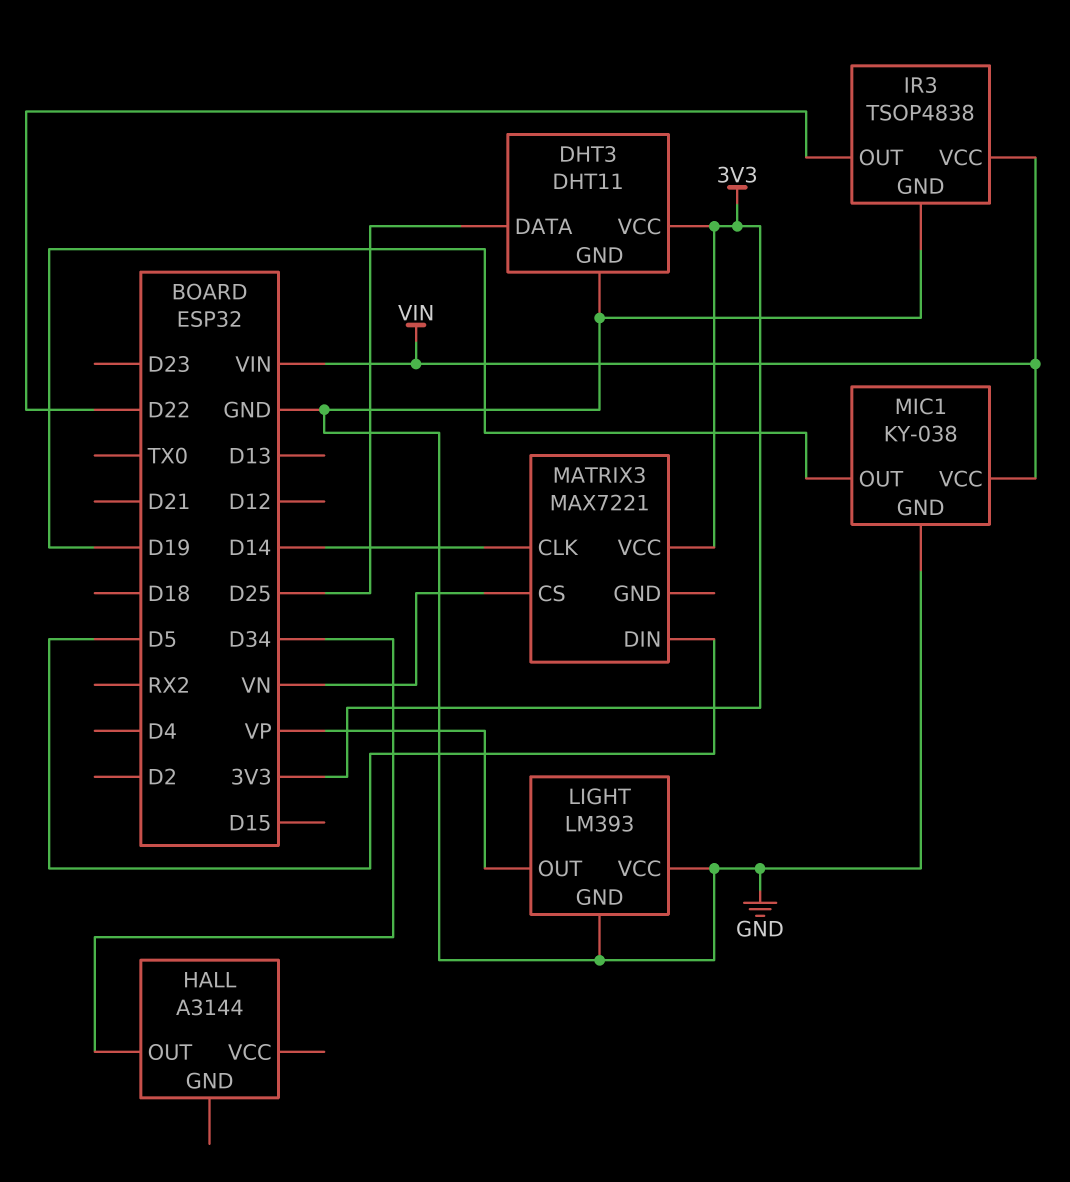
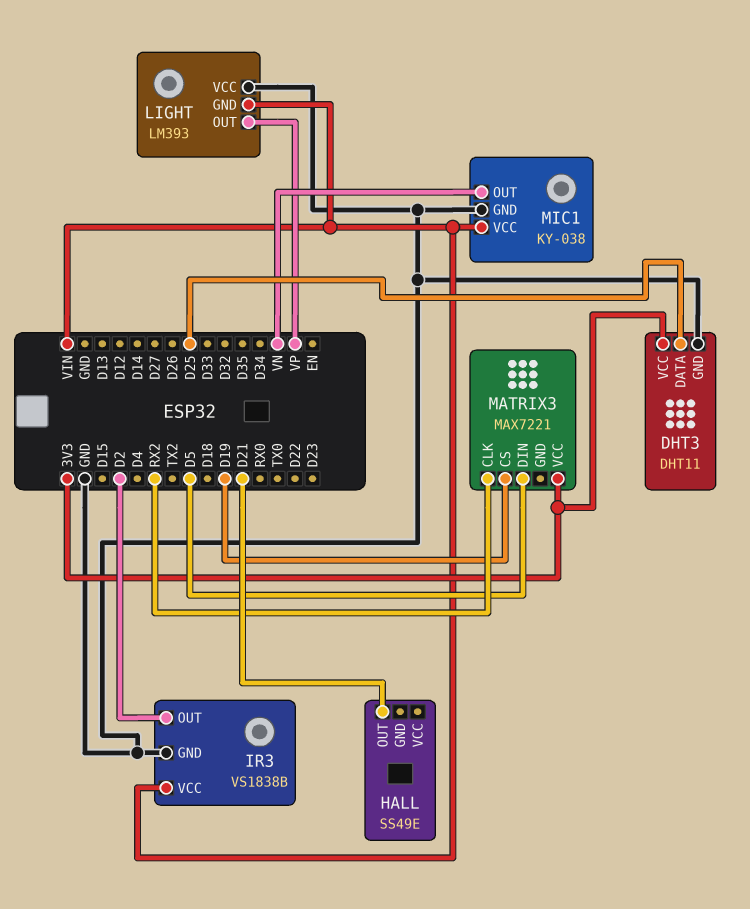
HALL: A3144 -> SS49E
HALL pin OUT: D34 -> D21
IR3: TSOP4838 -> VS1838B
IR3 pin OUT: D22 -> D2
LIGHT pin GND: GND -> VIN
MATRIX3 pin CLK: D14 -> RX2
MATRIX3 pin CS: VN -> D19
MIC1 pin OUT: D19 -> VN

